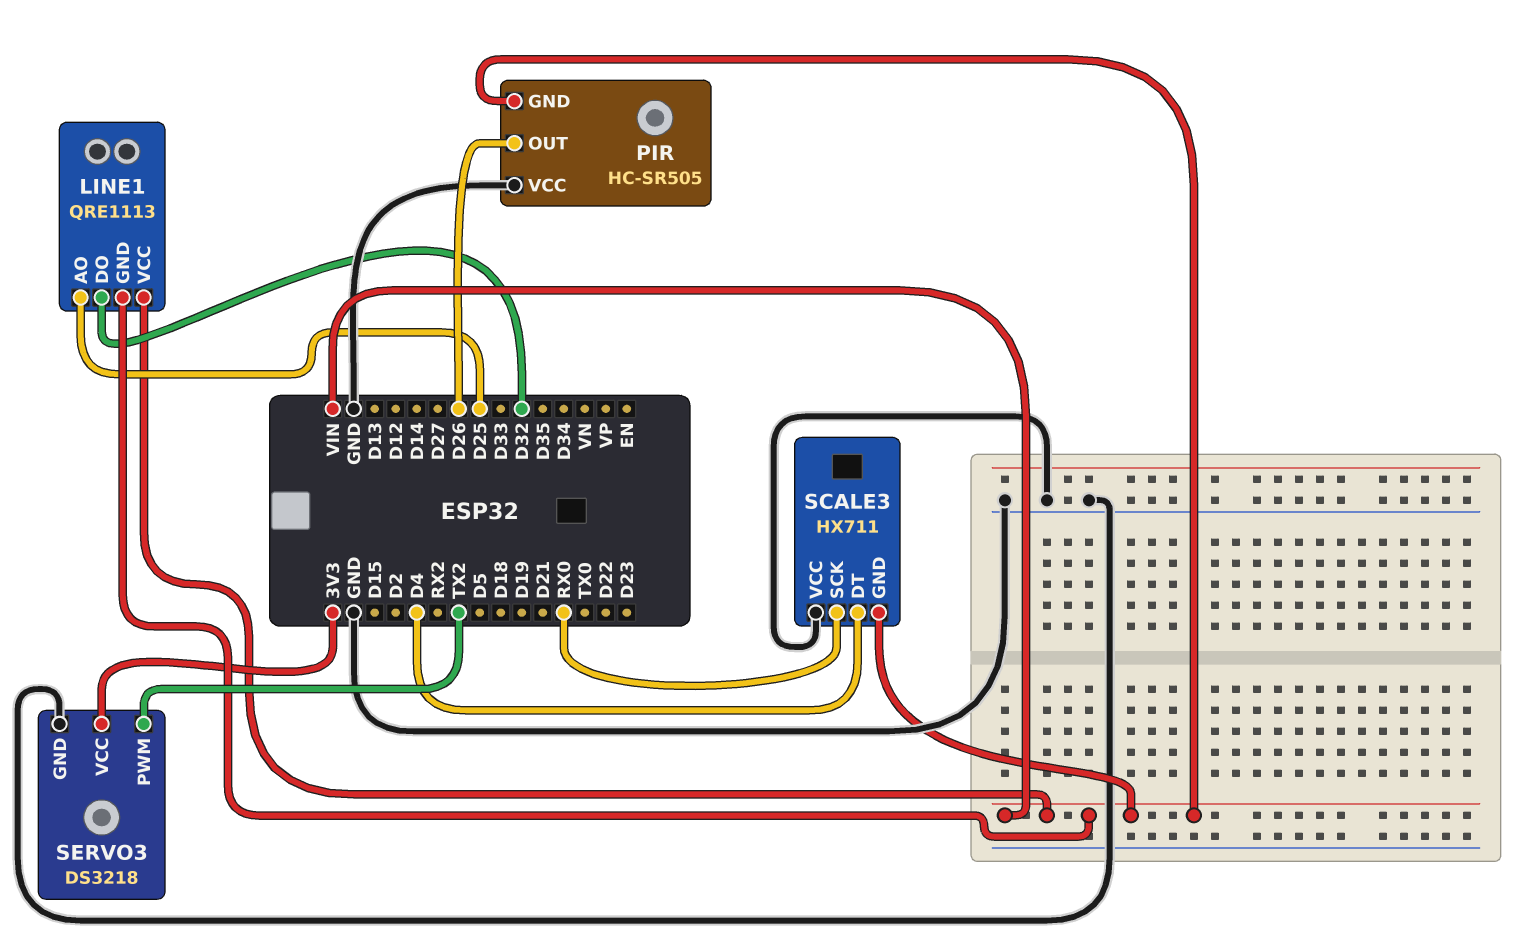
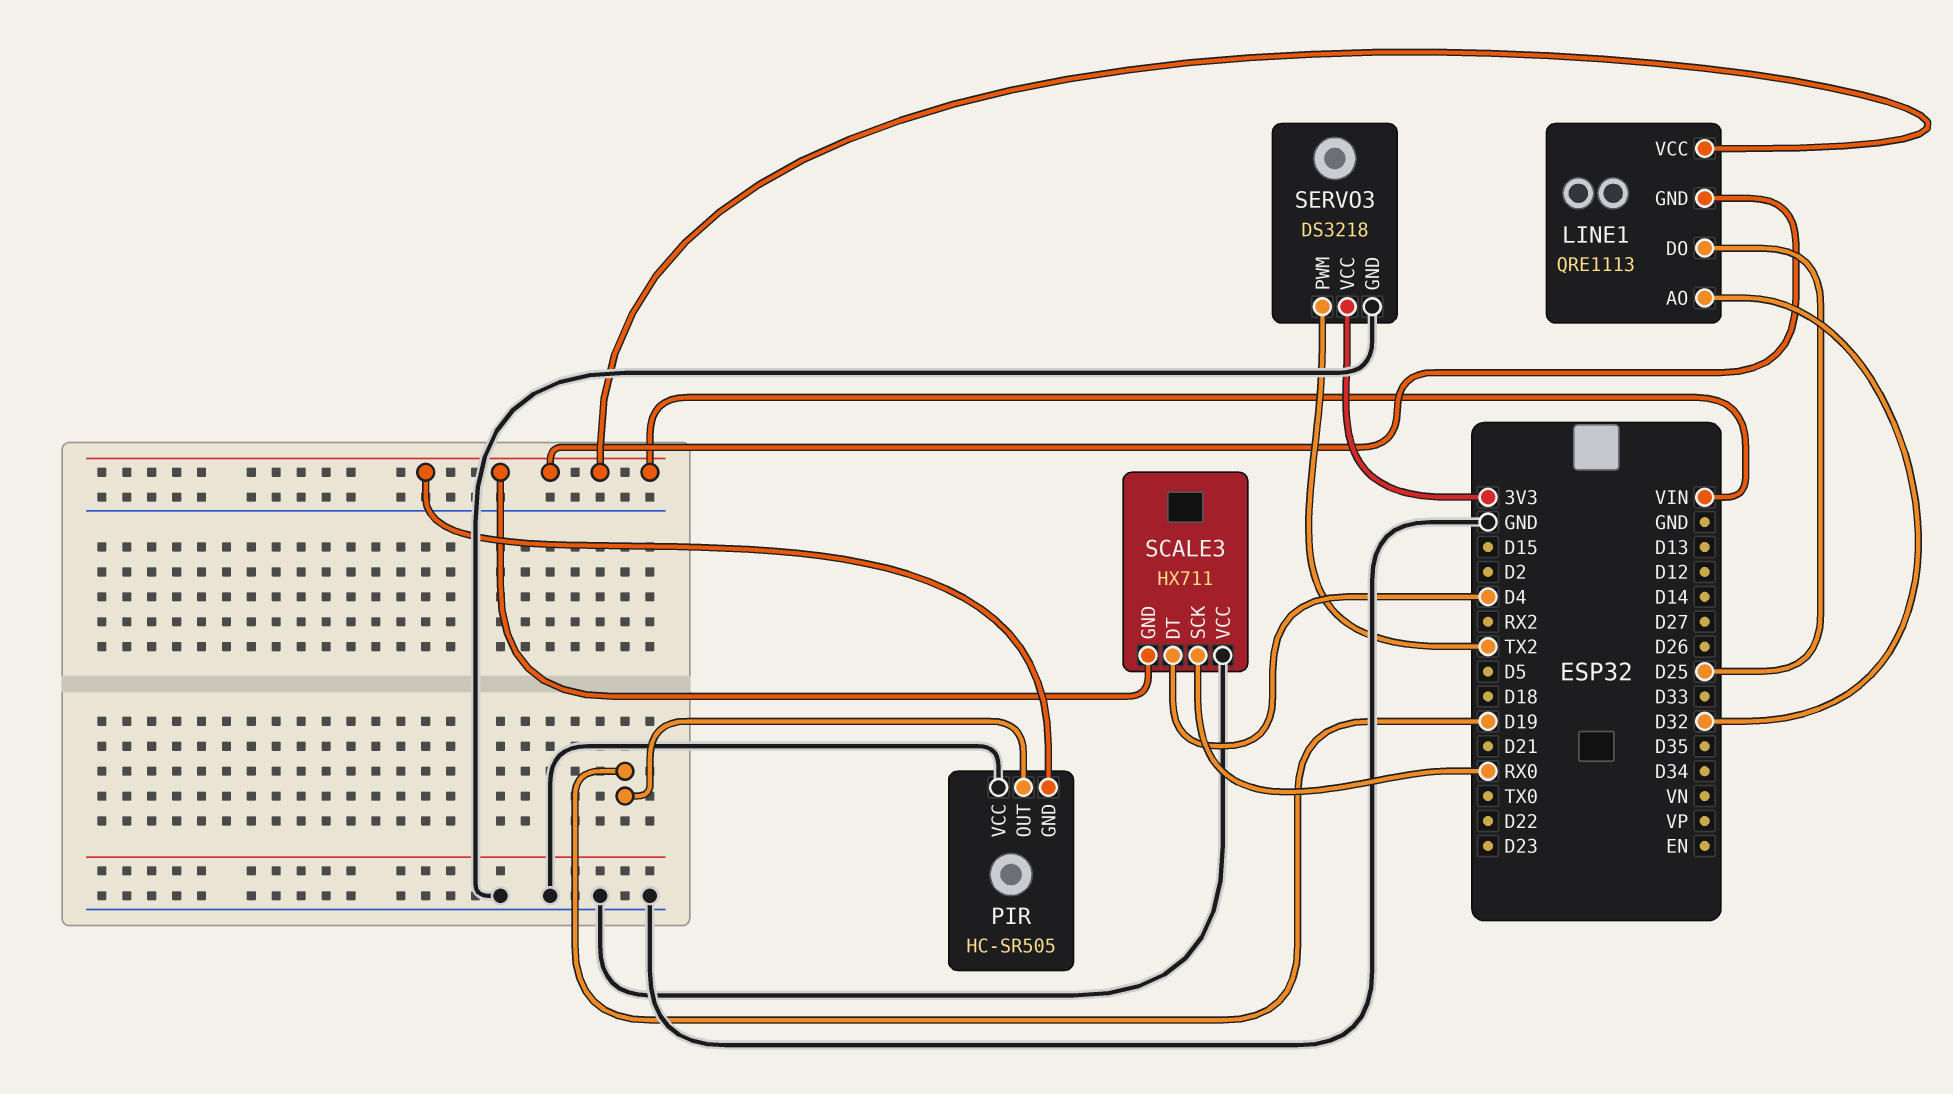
LINE1 pin AO: D25 -> D32
LINE1 pin DO: D32 -> D25
PIR pin OUT: D26 -> D19

